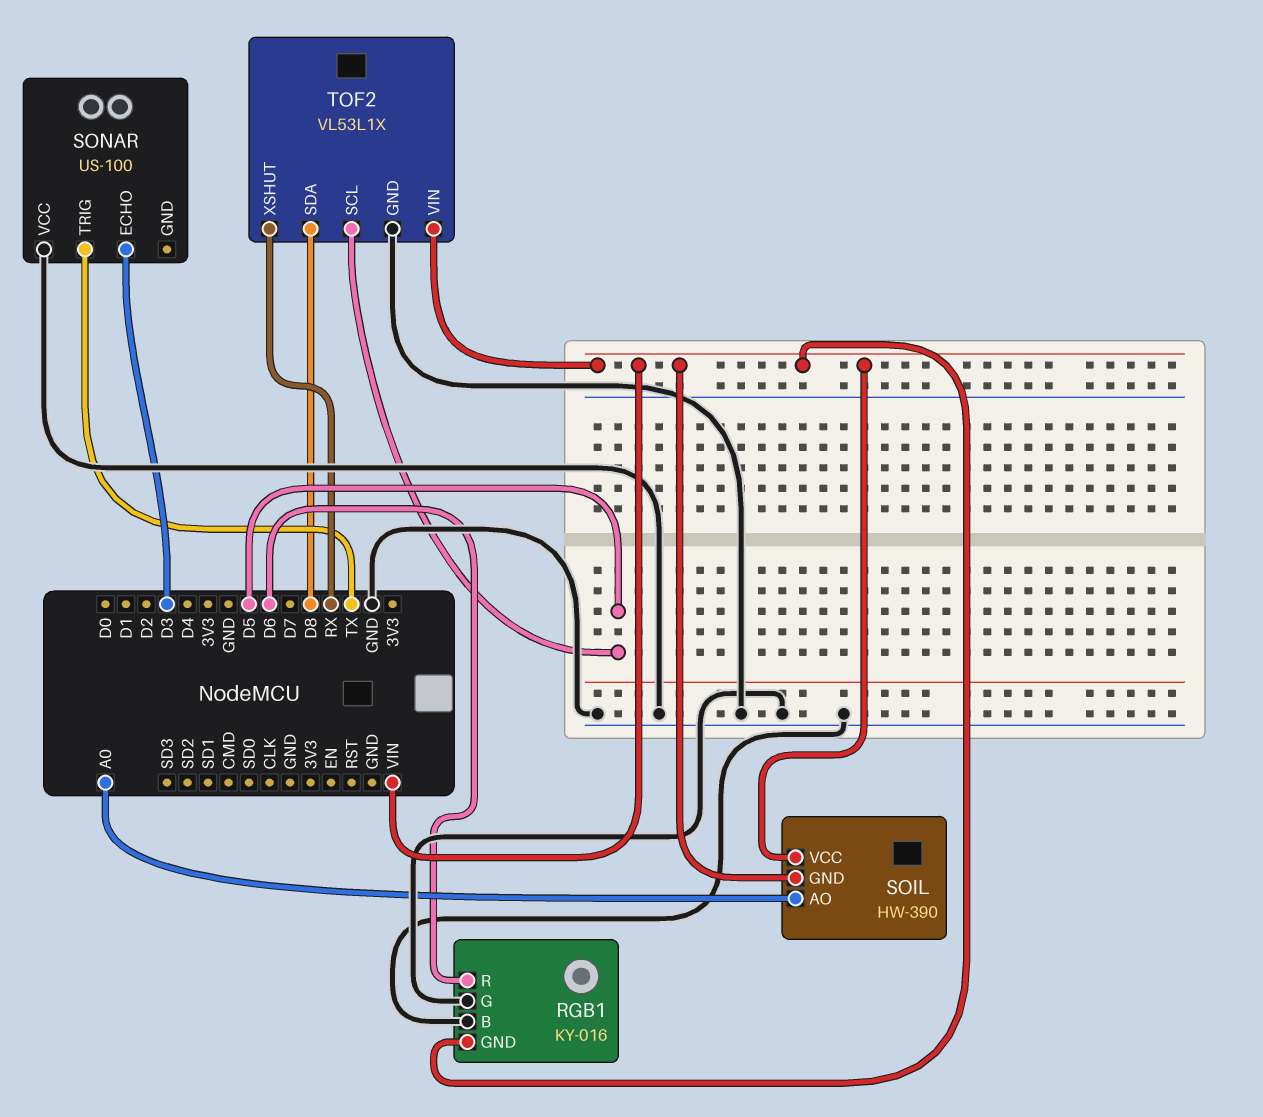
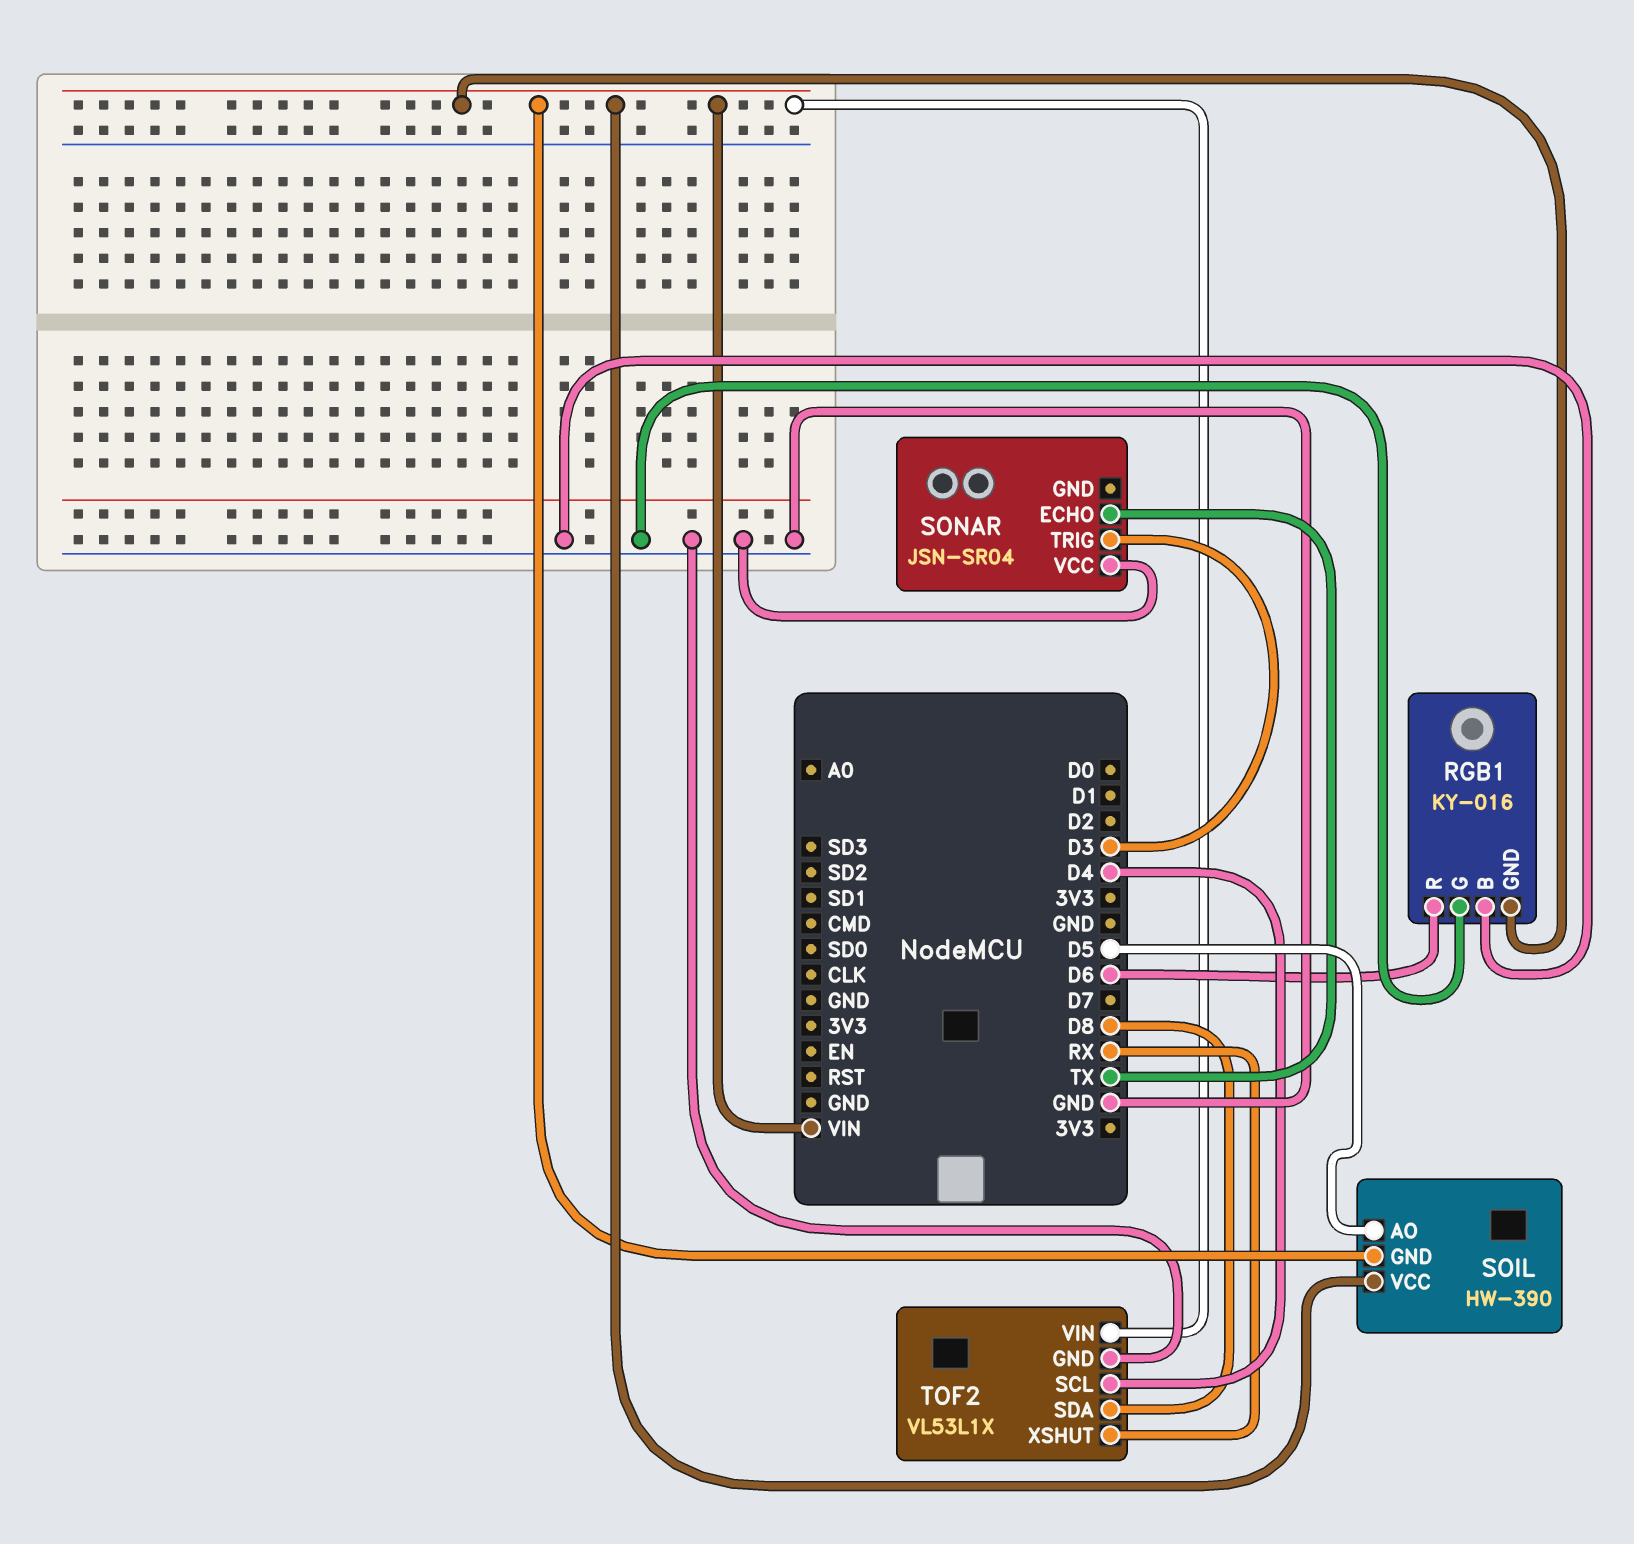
SOIL pin AO: A0 -> D5
SONAR: US-100 -> JSN-SR04
SONAR pin ECHO: D3 -> TX
SONAR pin TRIG: TX -> D3
TOF2 pin SCL: D5 -> D4

